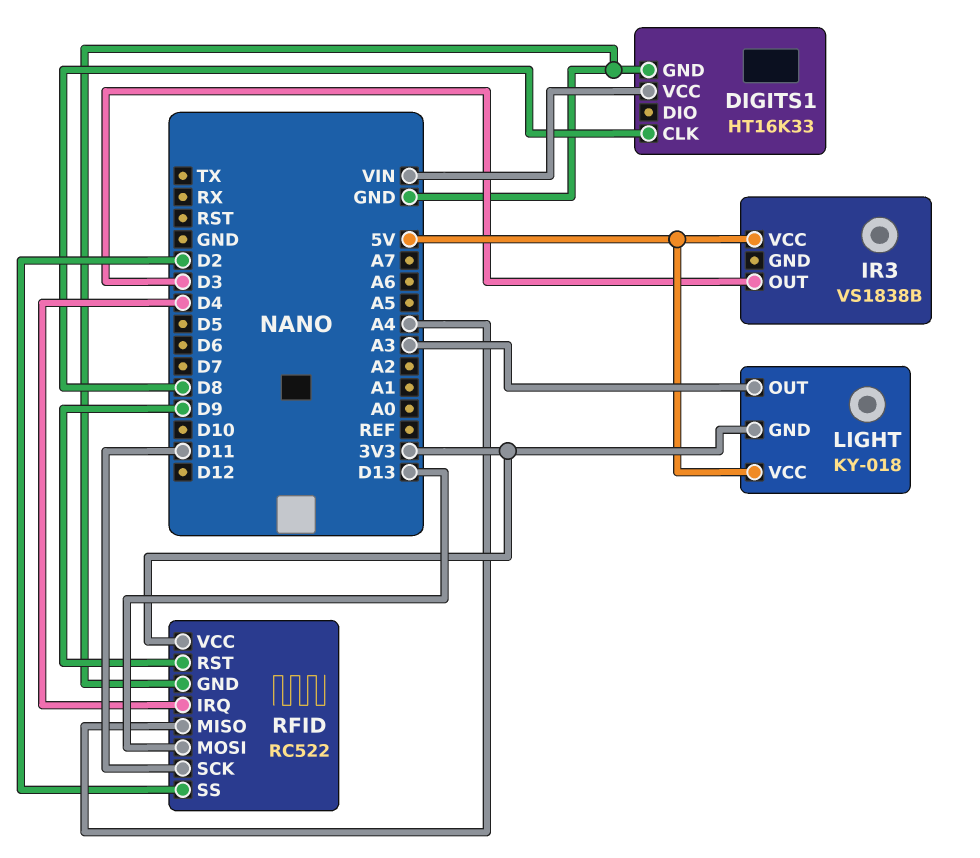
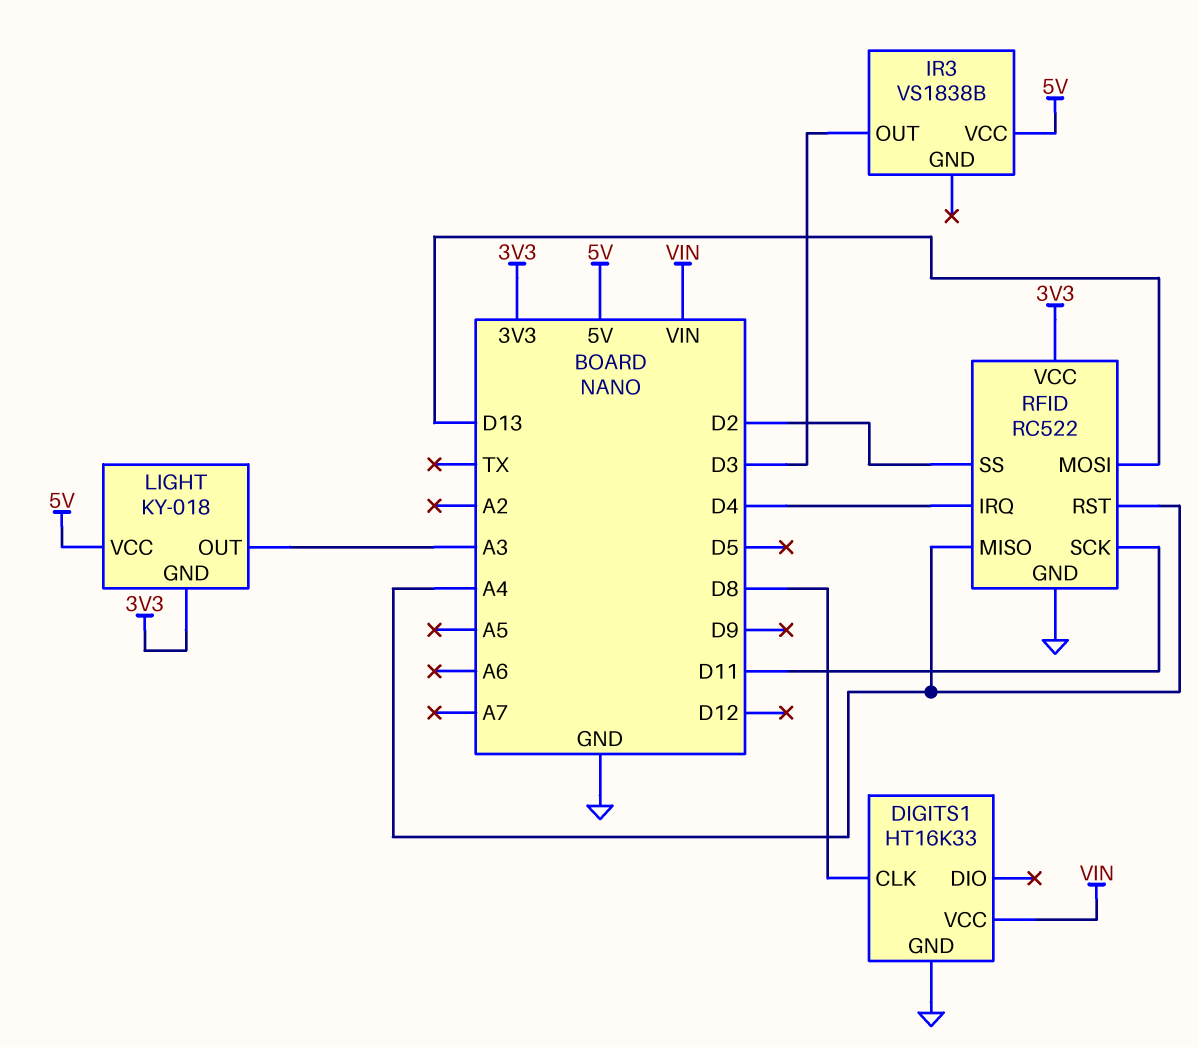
RFID pin RST: D9 -> A4

